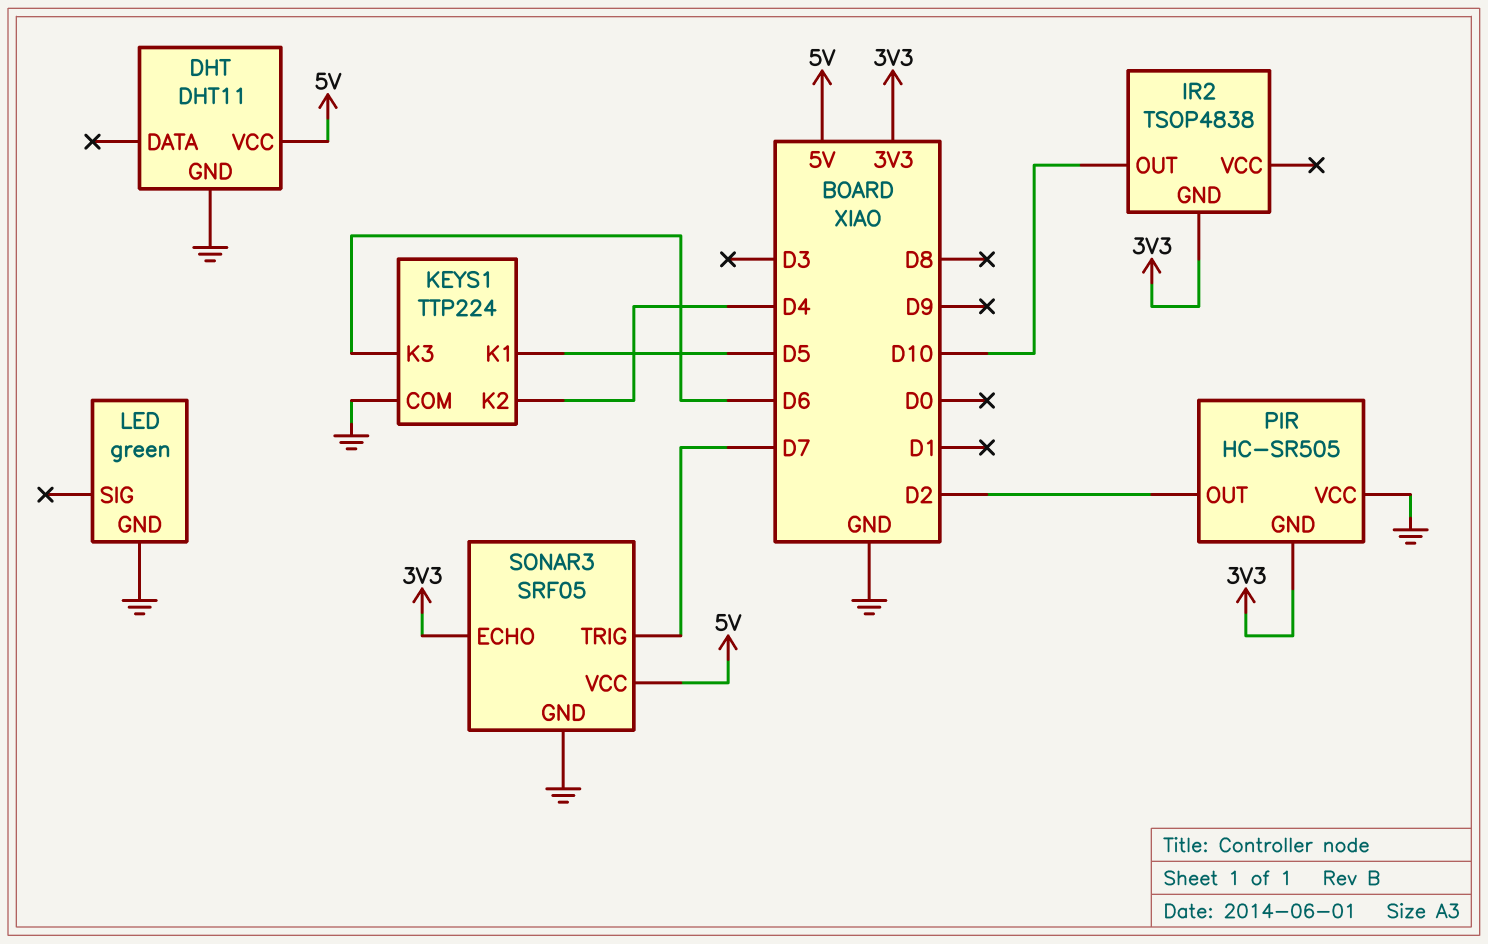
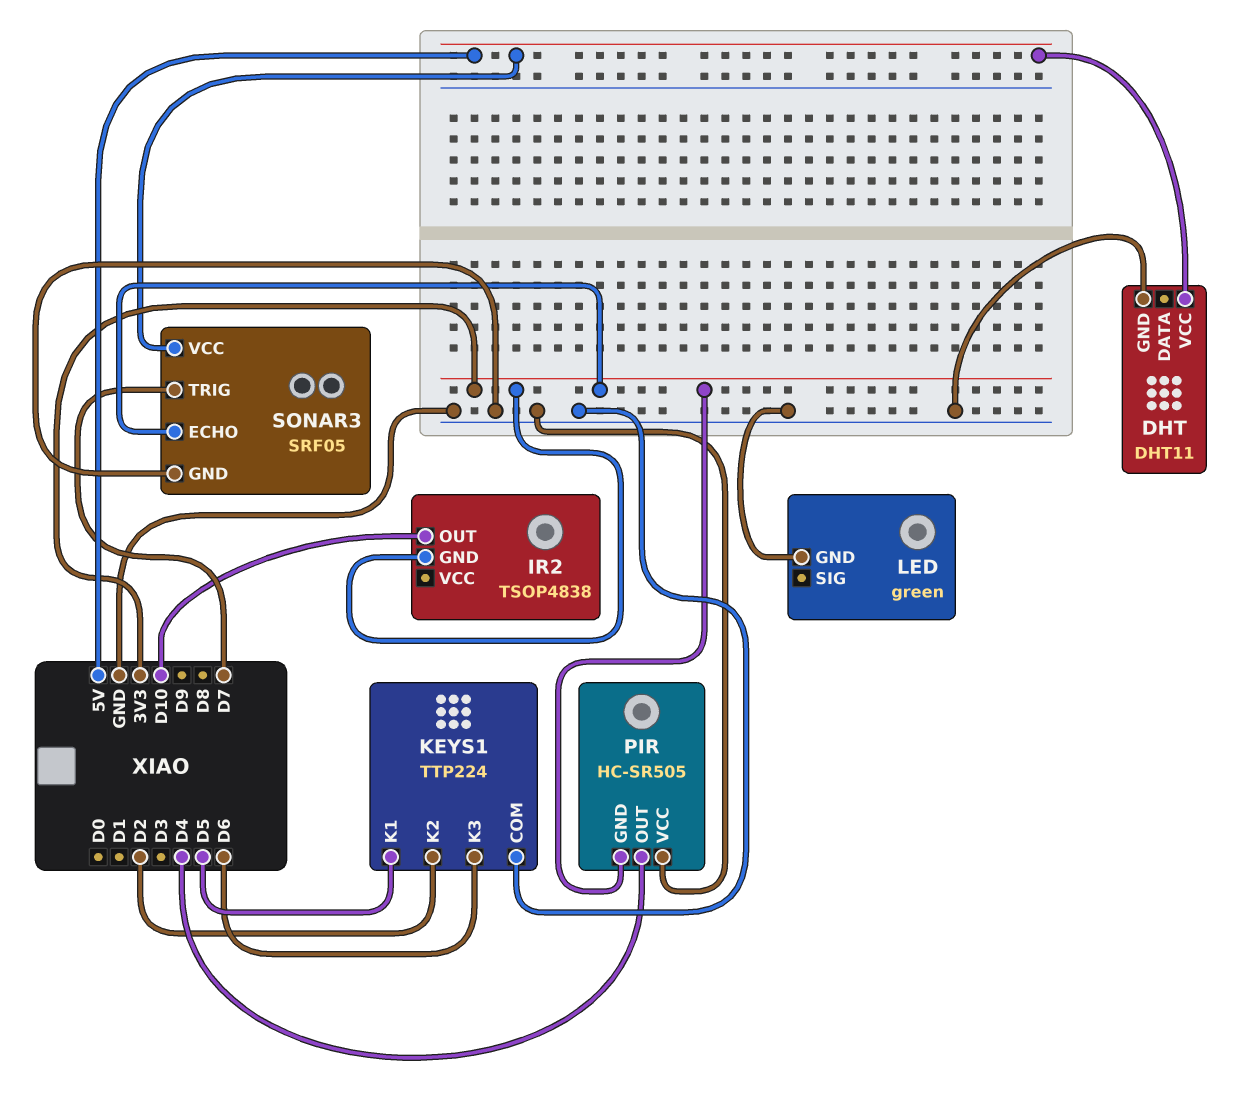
KEYS1 pin K2: D4 -> D2
PIR pin OUT: D2 -> D4

